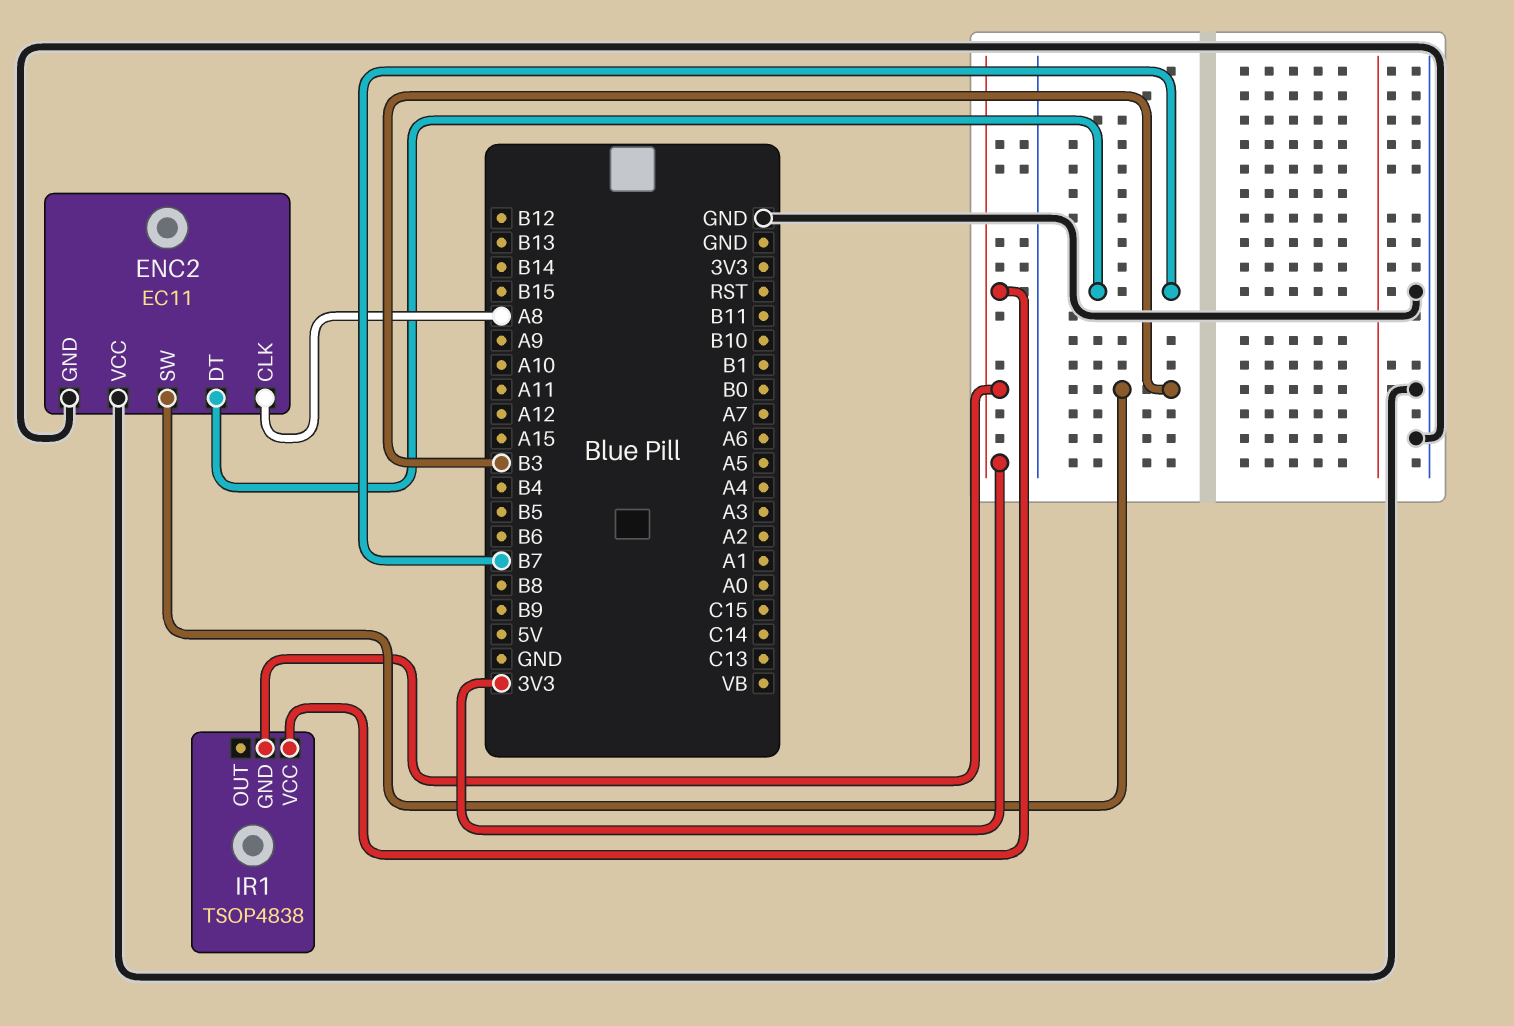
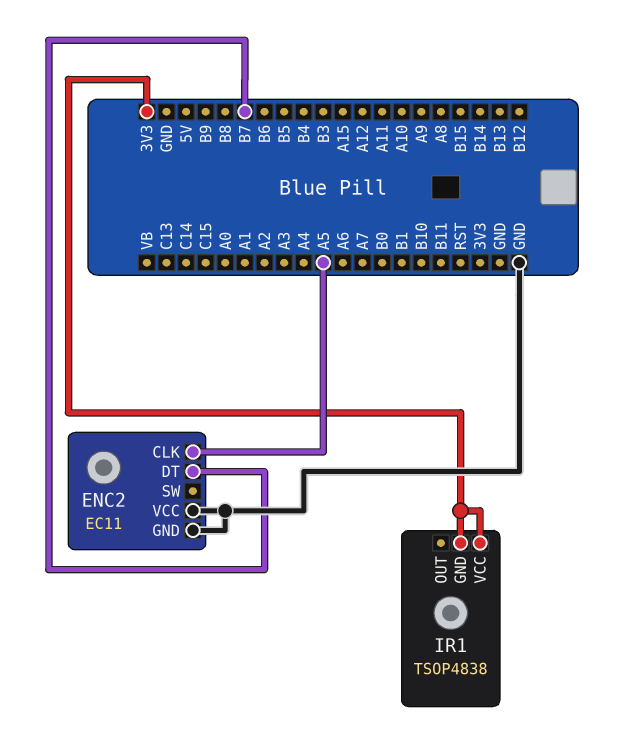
ENC2 pin CLK: A8 -> A5
ENC2 pin SW: B3 -> none

